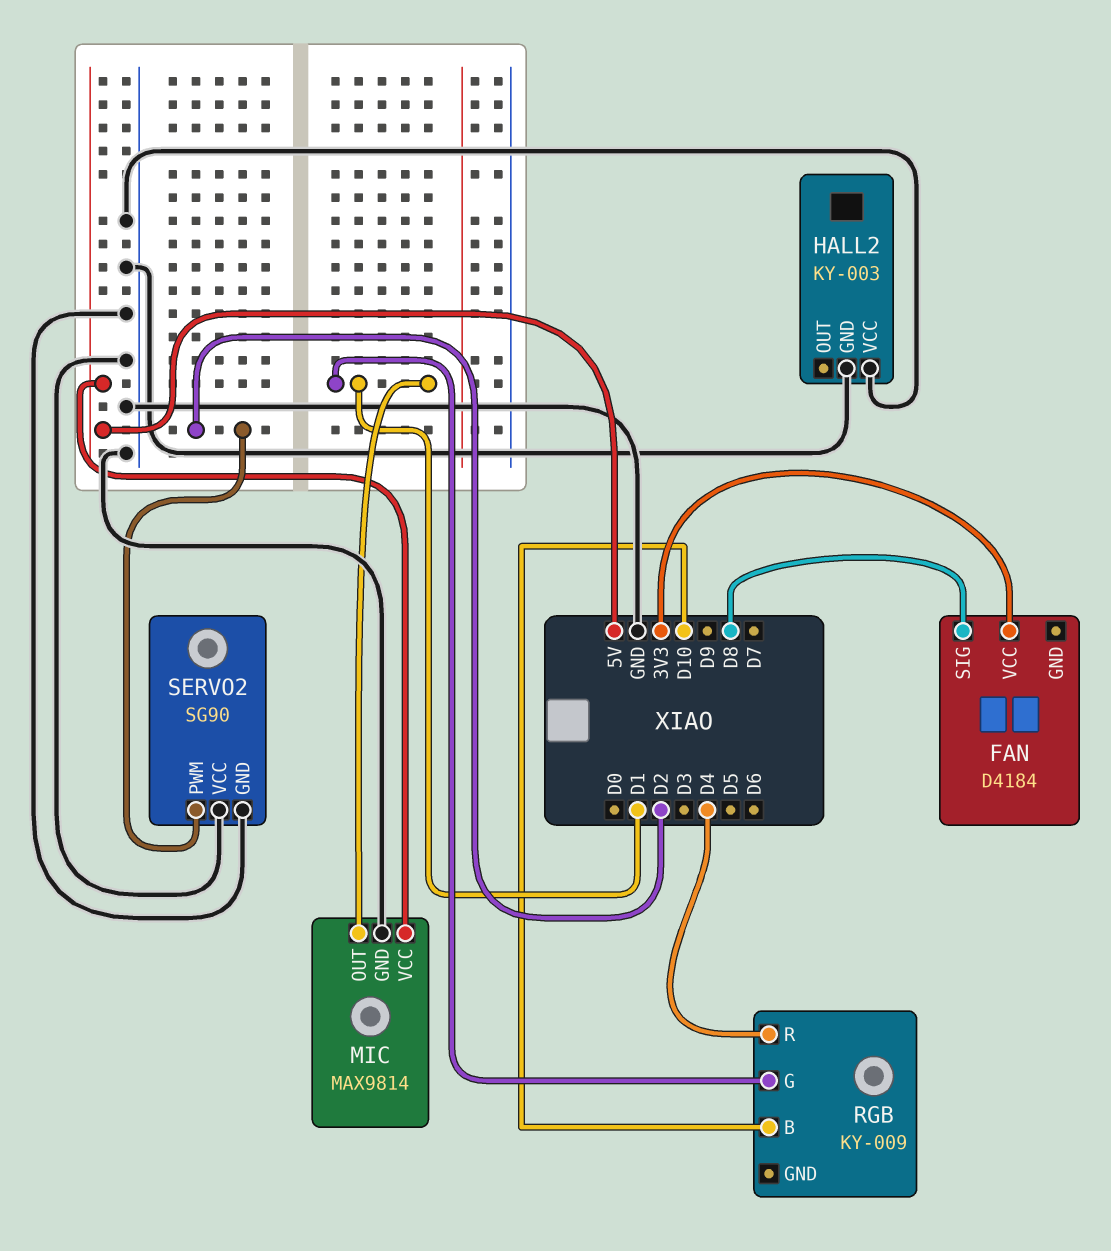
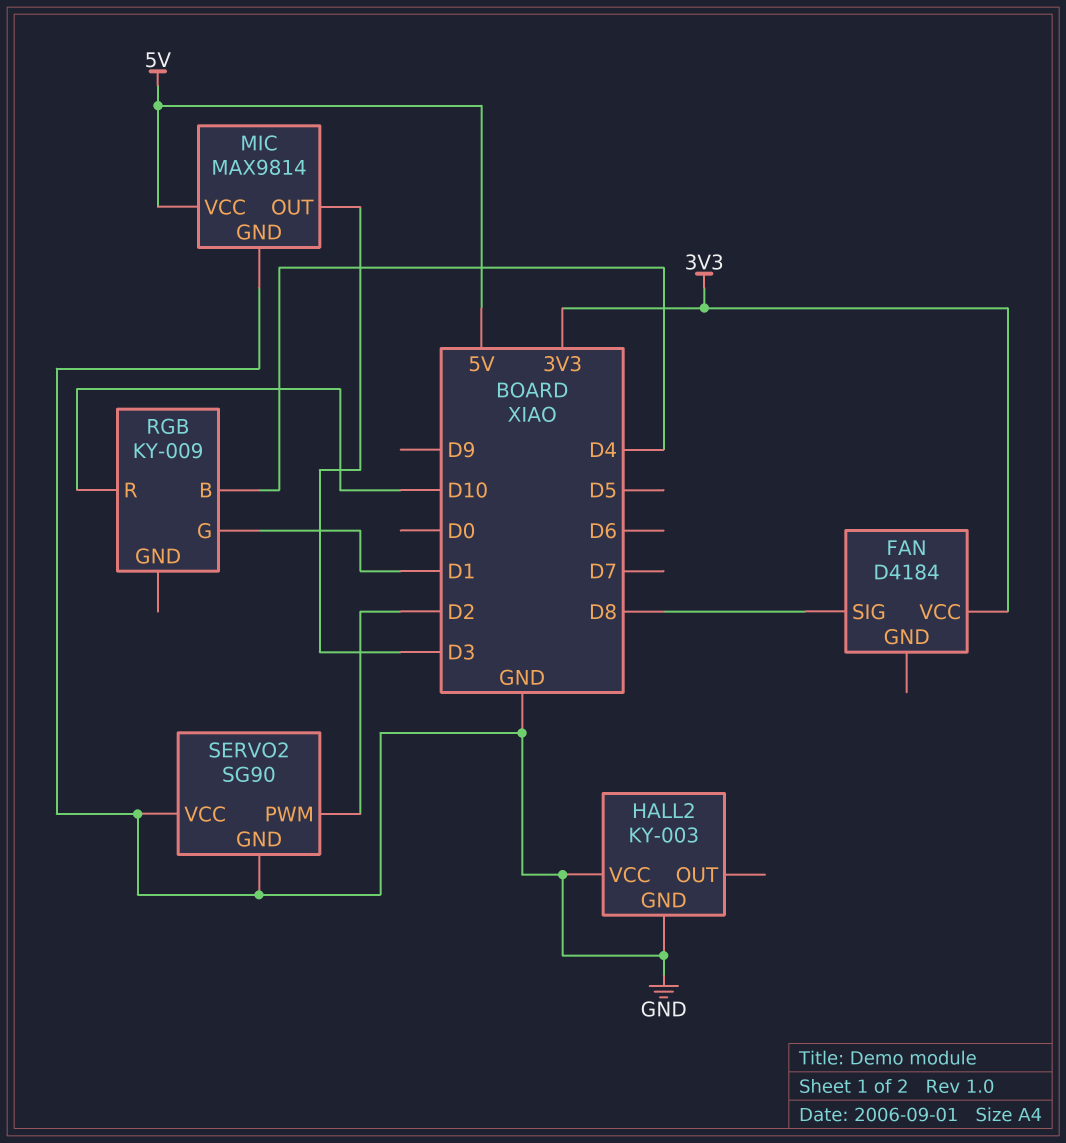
MIC pin OUT: D1 -> D3
RGB pin B: D10 -> D4
RGB pin R: D4 -> D10

